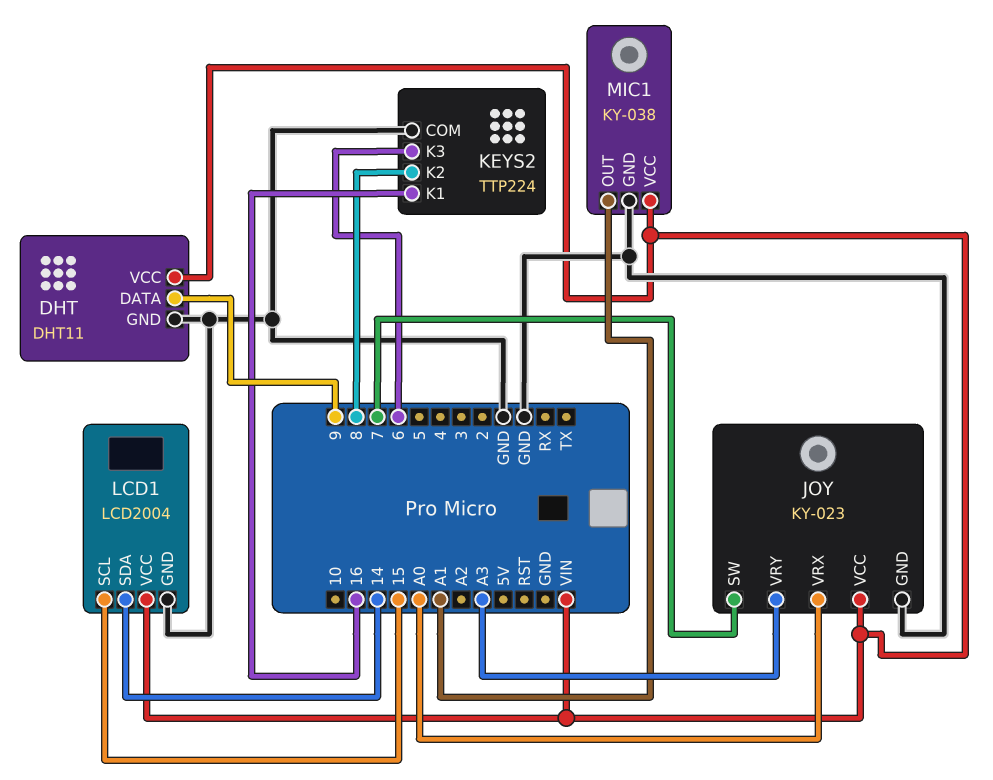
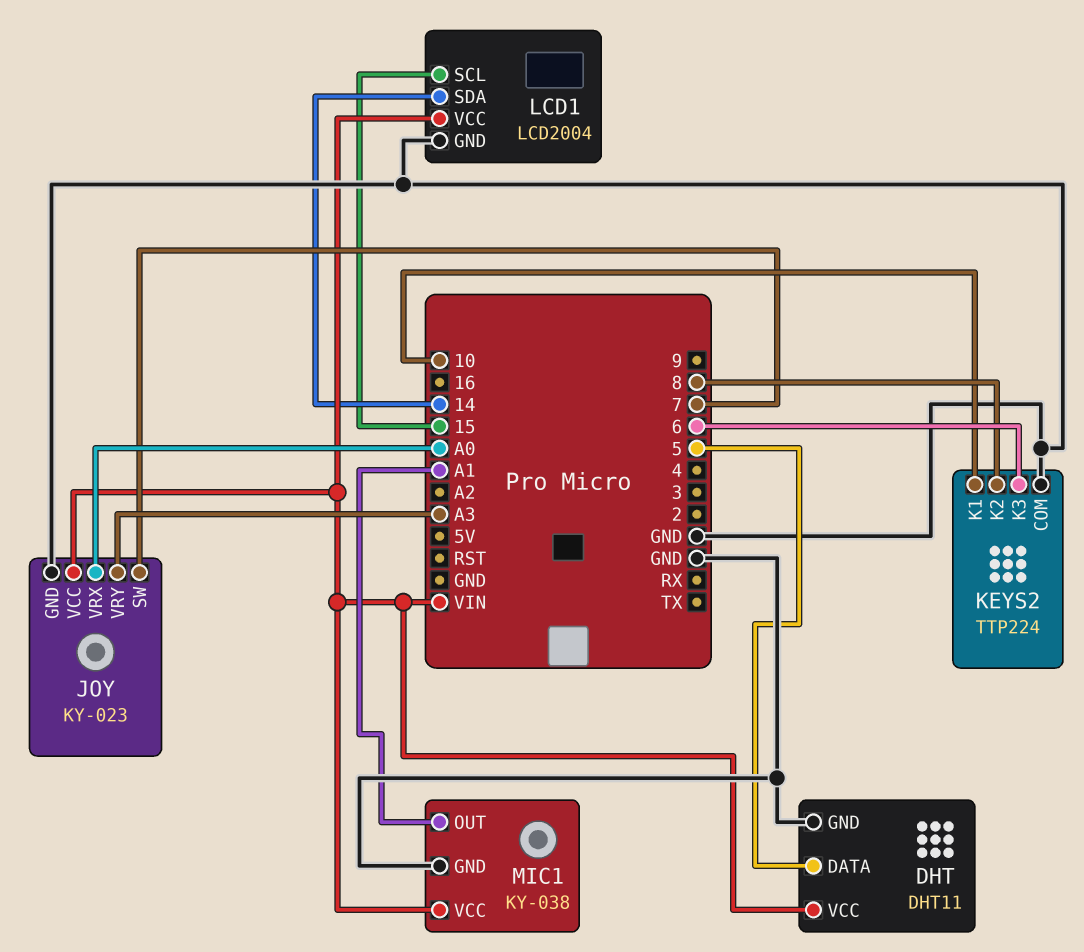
DHT pin DATA: 9 -> 5
KEYS2 pin K1: 16 -> 10

